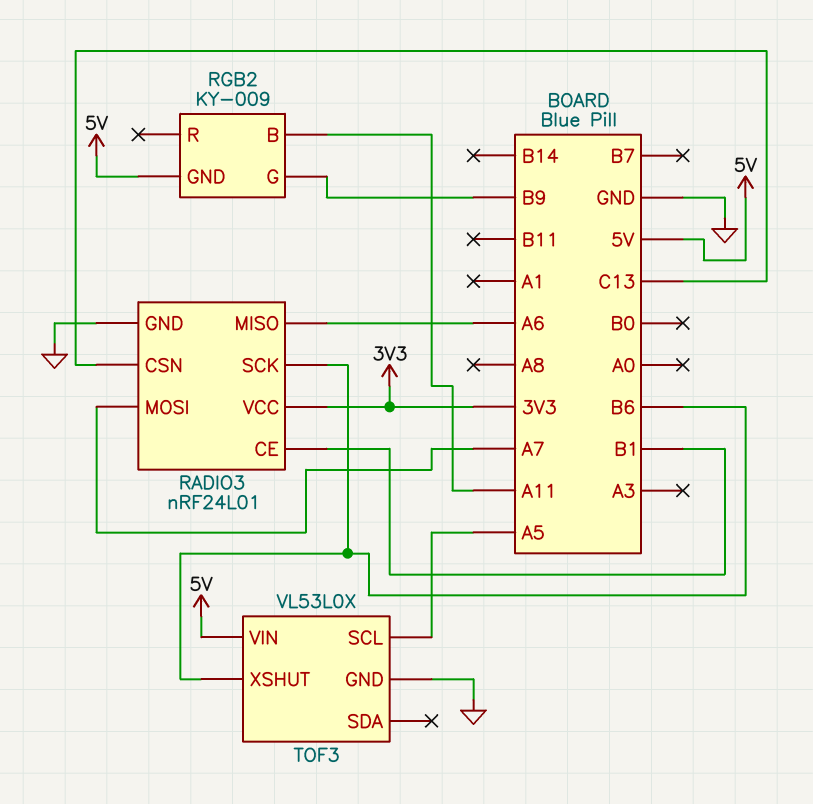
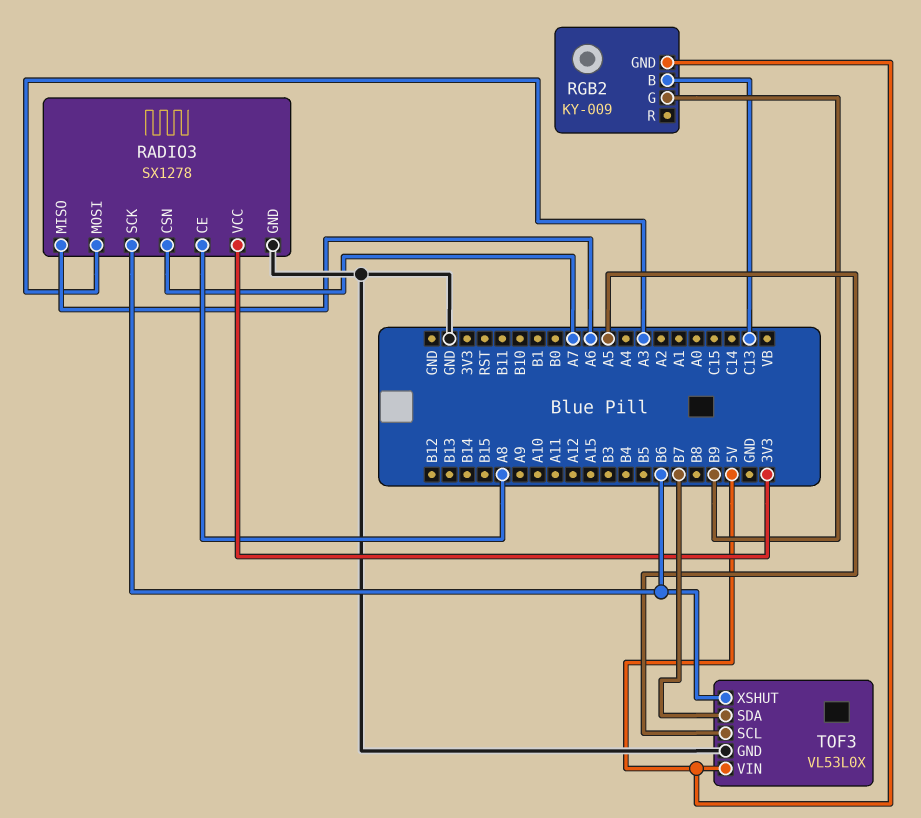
RADIO3: nRF24L01 -> SX1278
RADIO3 pin CE: B1 -> A8
RADIO3 pin CSN: C13 -> A7
RADIO3 pin MOSI: A7 -> A3
RGB2 pin B: A11 -> C13
TOF3 pin SDA: none -> B7

